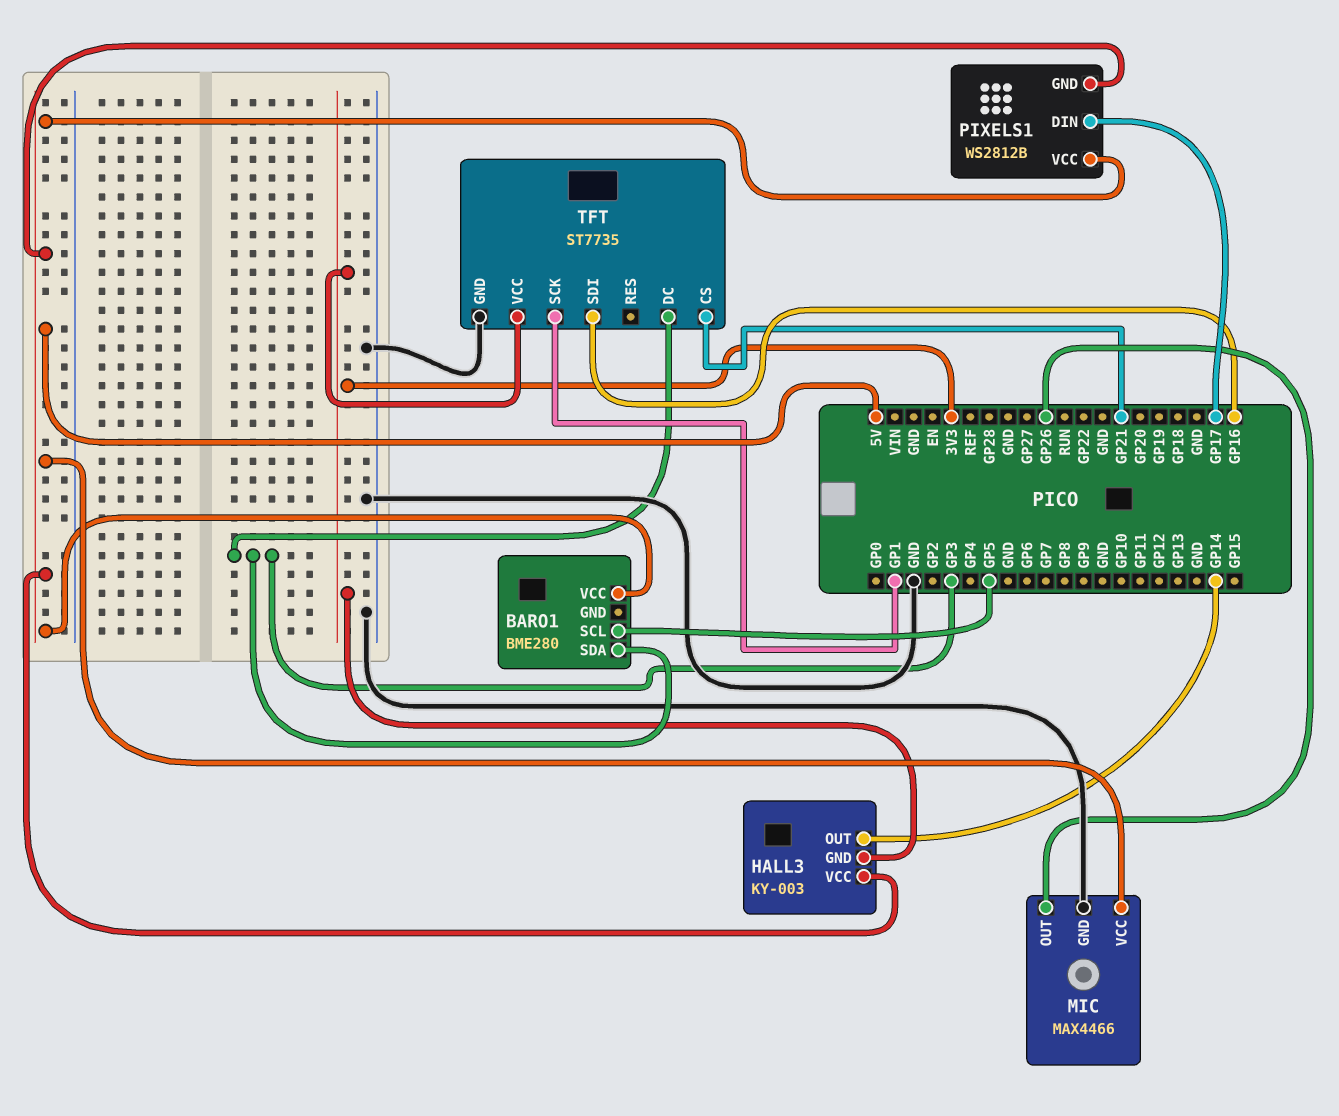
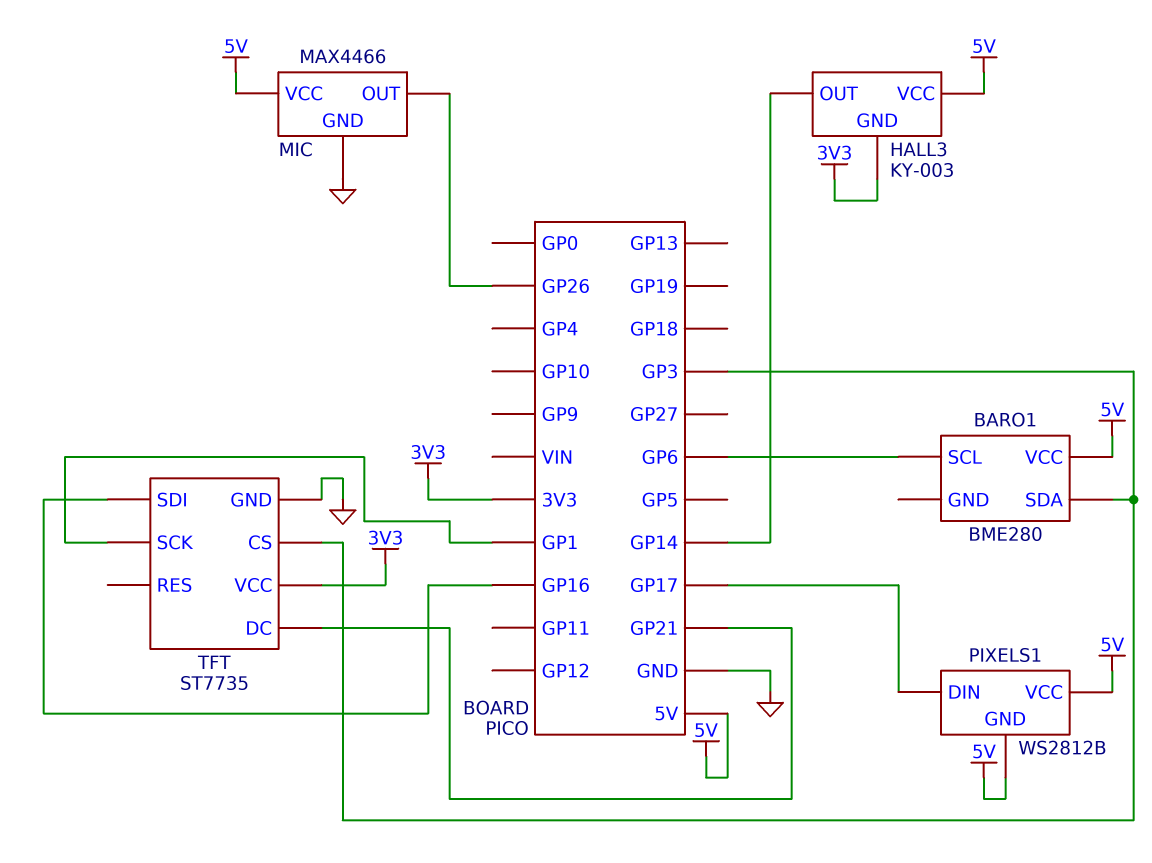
BARO1 pin SCL: GP5 -> GP6
TFT pin CS: GP21 -> GP3
TFT pin DC: GP3 -> GP21

